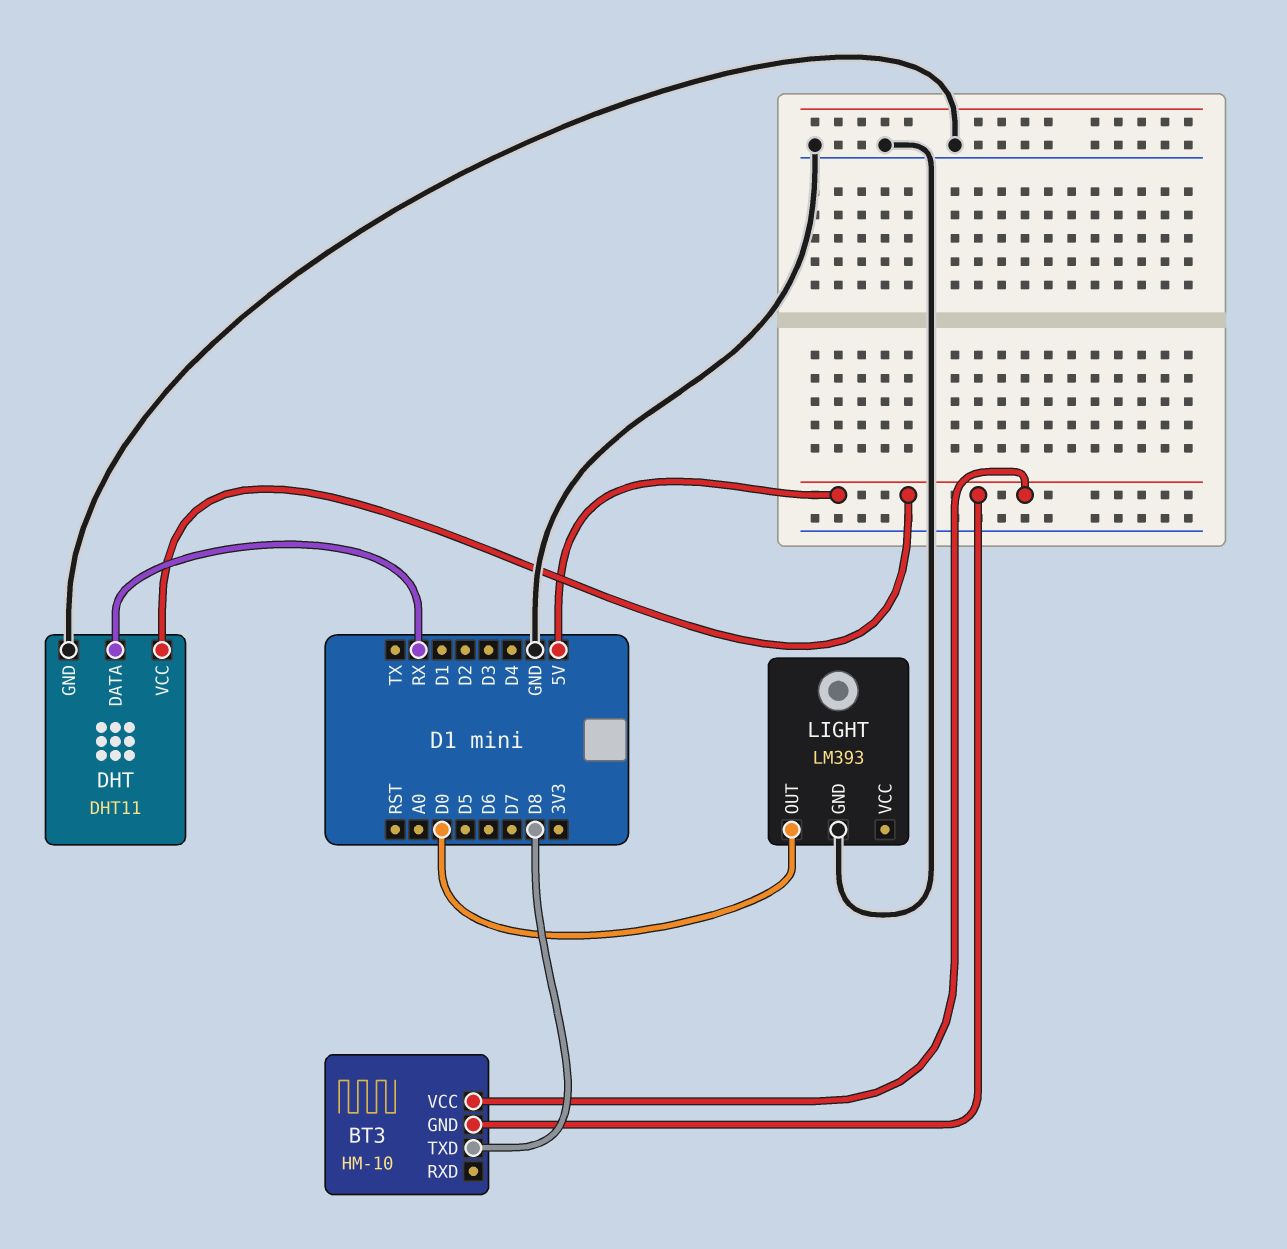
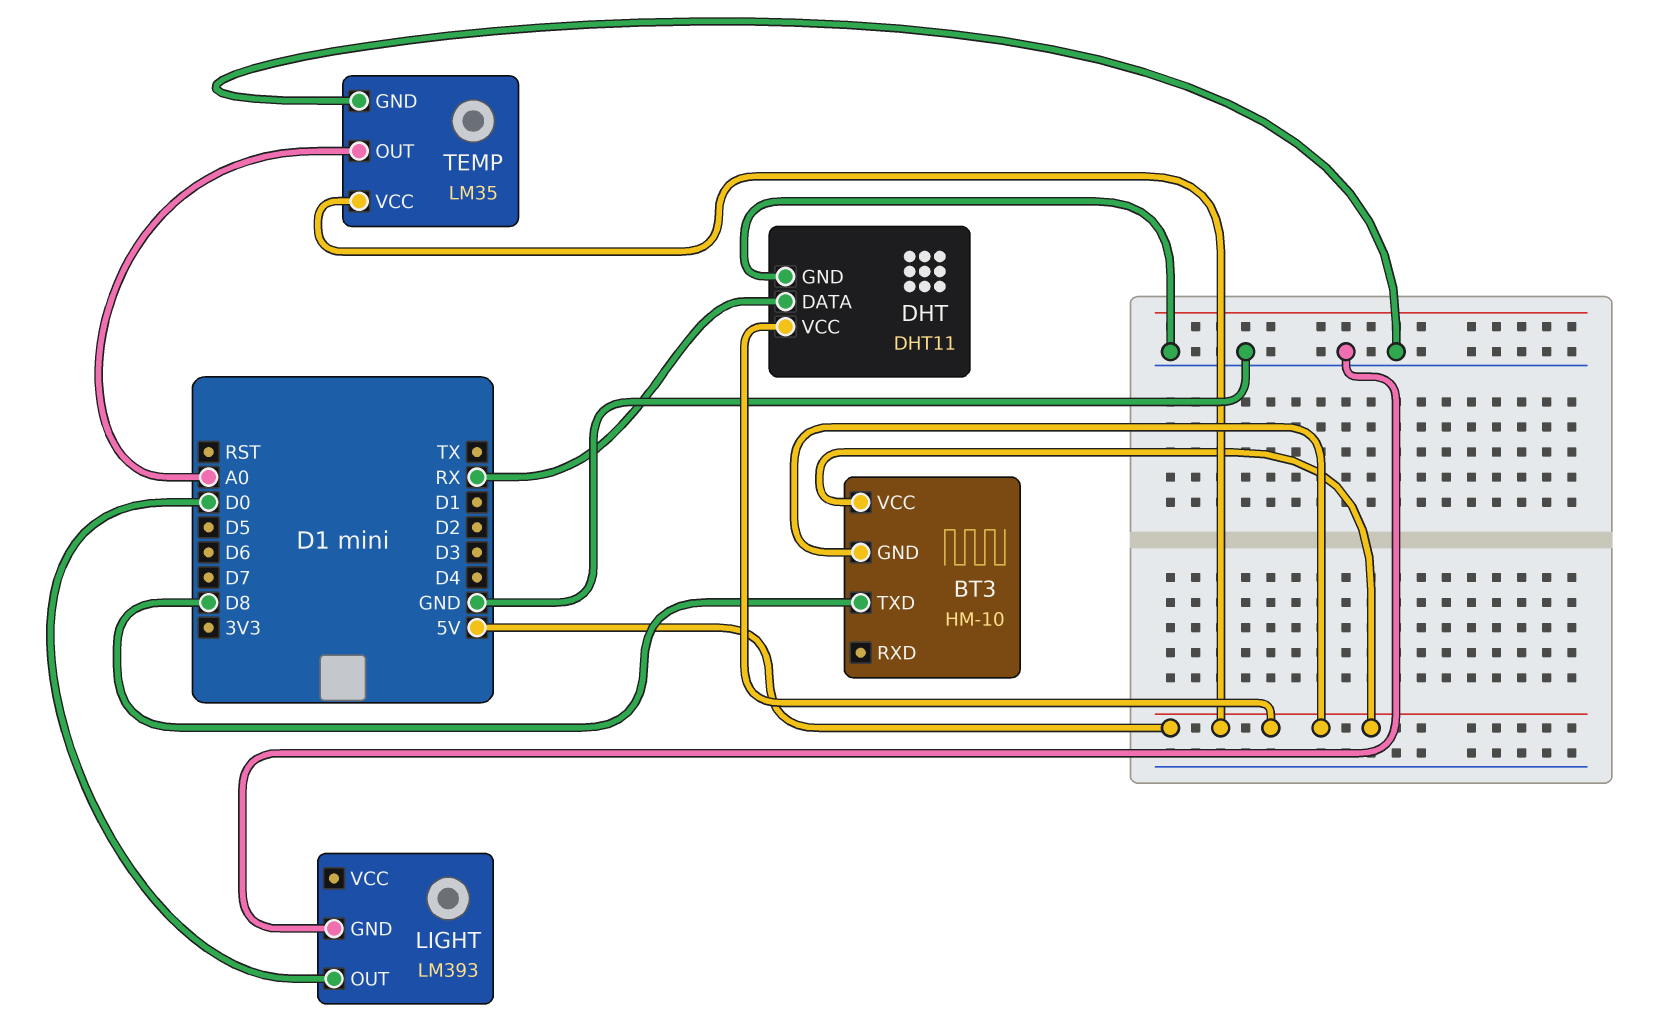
TEMP: none -> LM35
TEMP pin GND: none -> GND
TEMP pin OUT: none -> A0
TEMP pin VCC: none -> 5V

